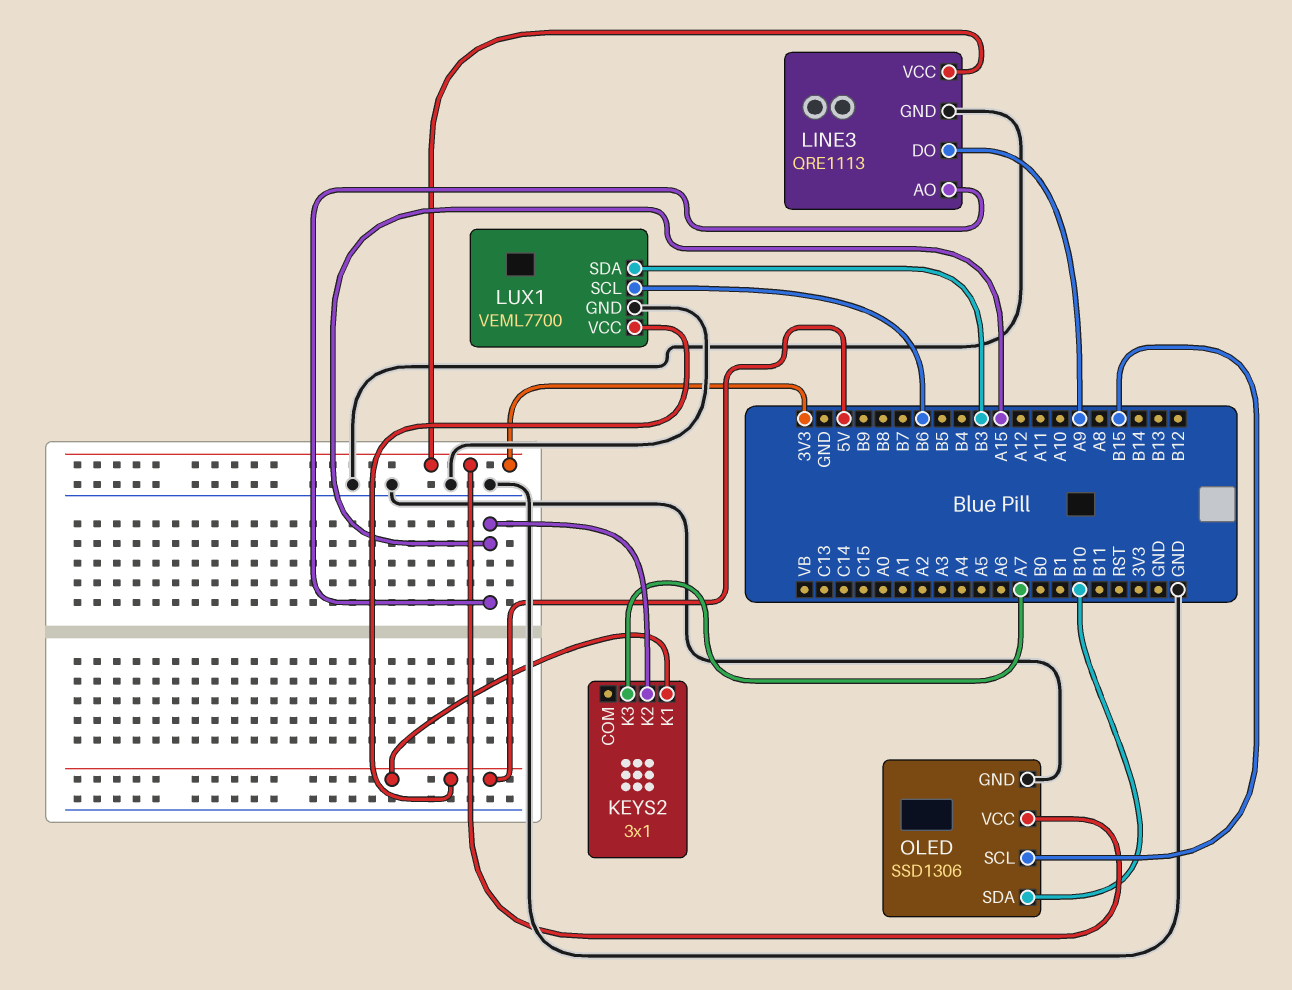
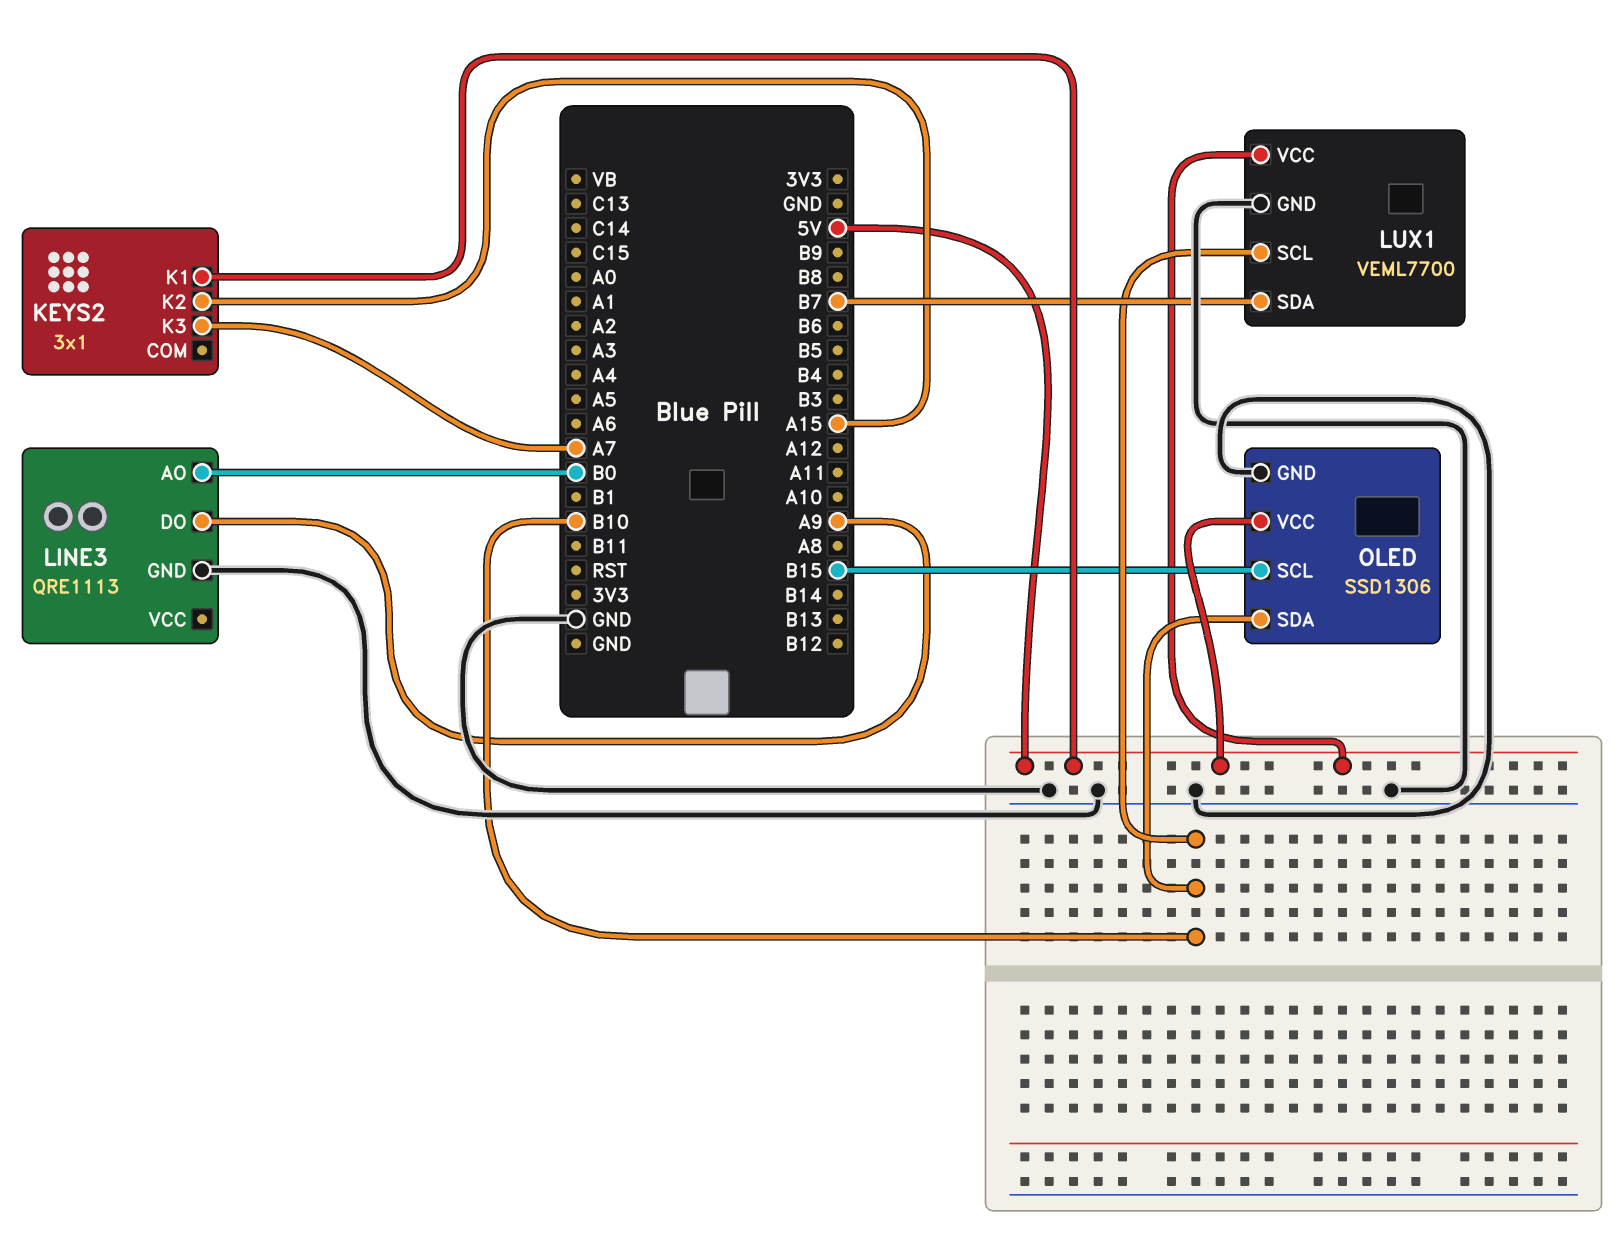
LINE3 pin AO: A15 -> B0
LINE3 pin VCC: 3V3 -> none
LUX1 pin SCL: B6 -> B10
LUX1 pin SDA: B3 -> B7
OLED pin VCC: 3V3 -> 5V

